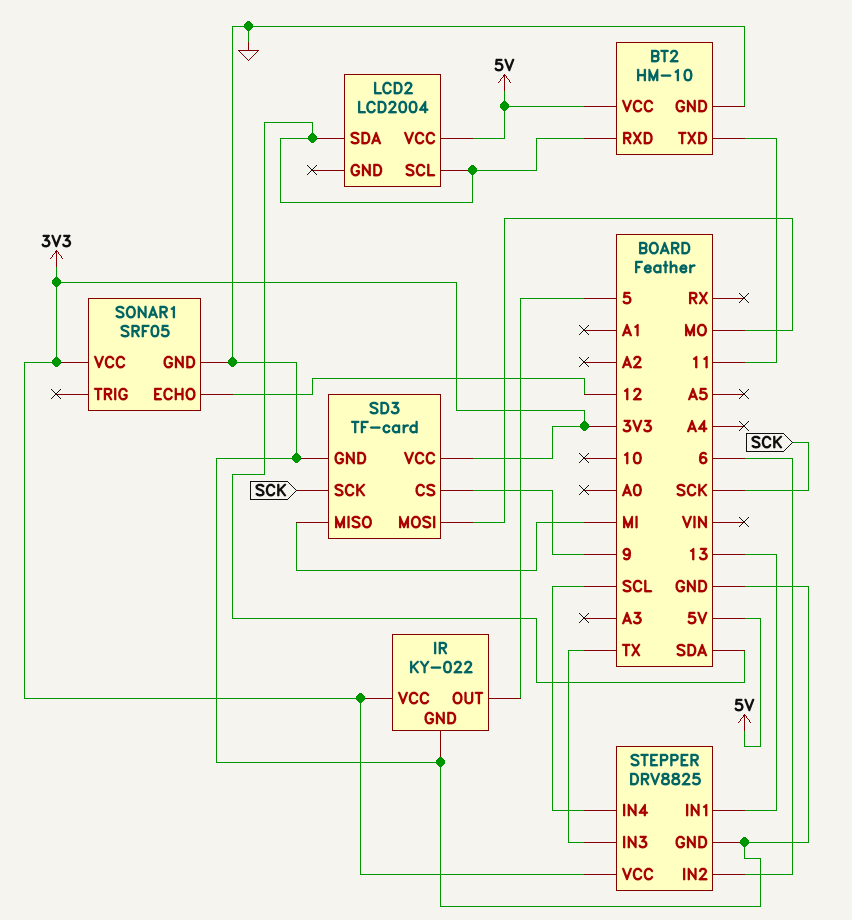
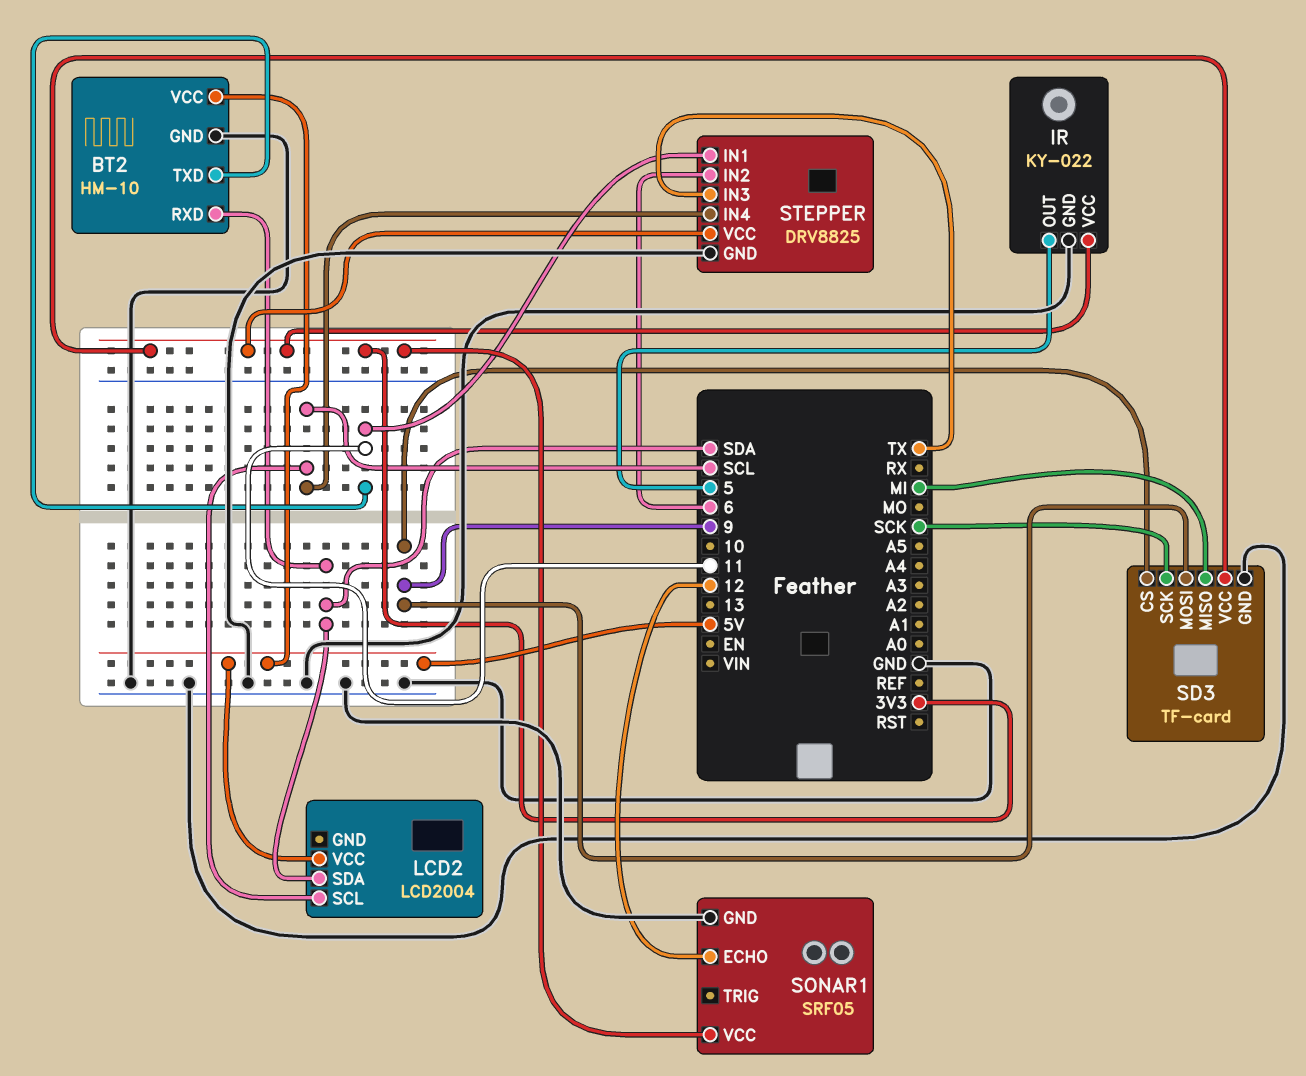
LCD2 pin SCL: SDA -> SCL
SD3 pin MOSI: MO -> 9
STEPPER pin IN1: 13 -> 11

